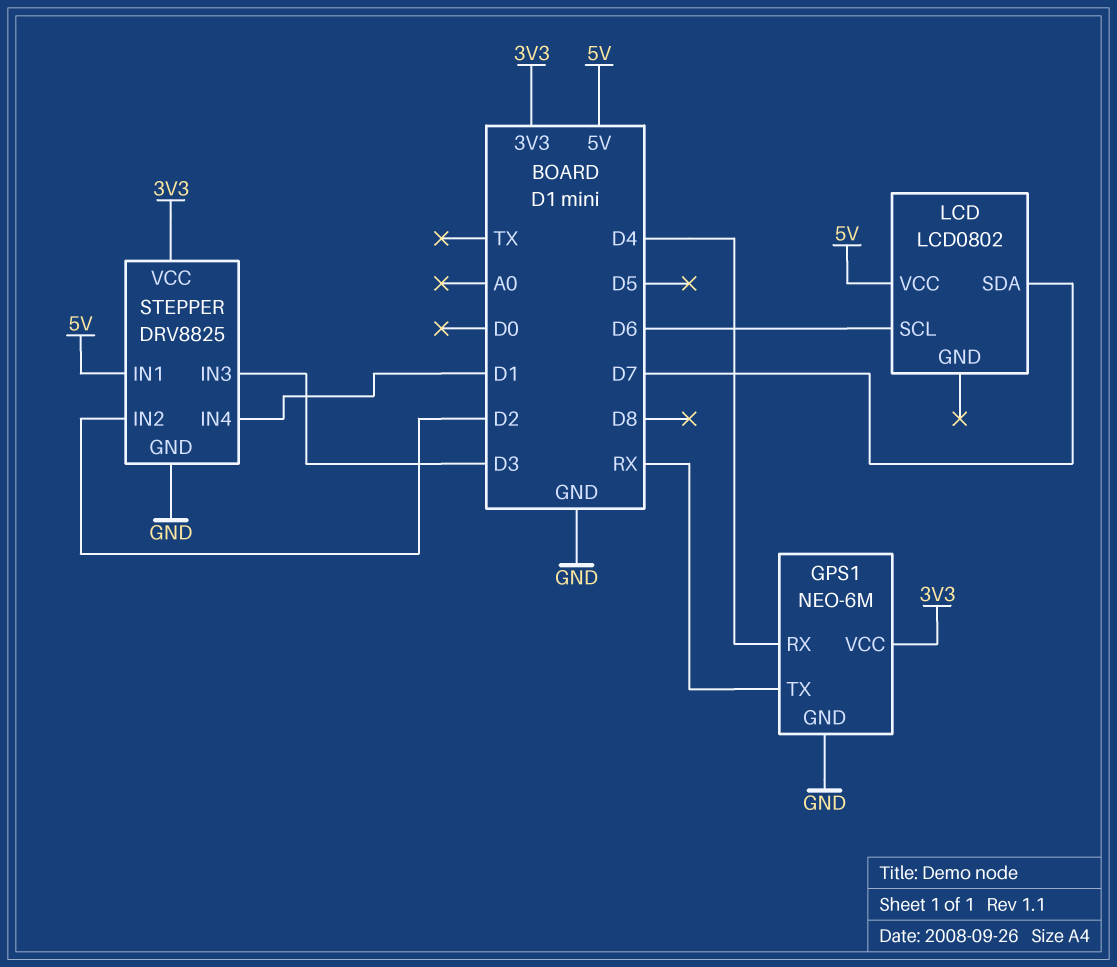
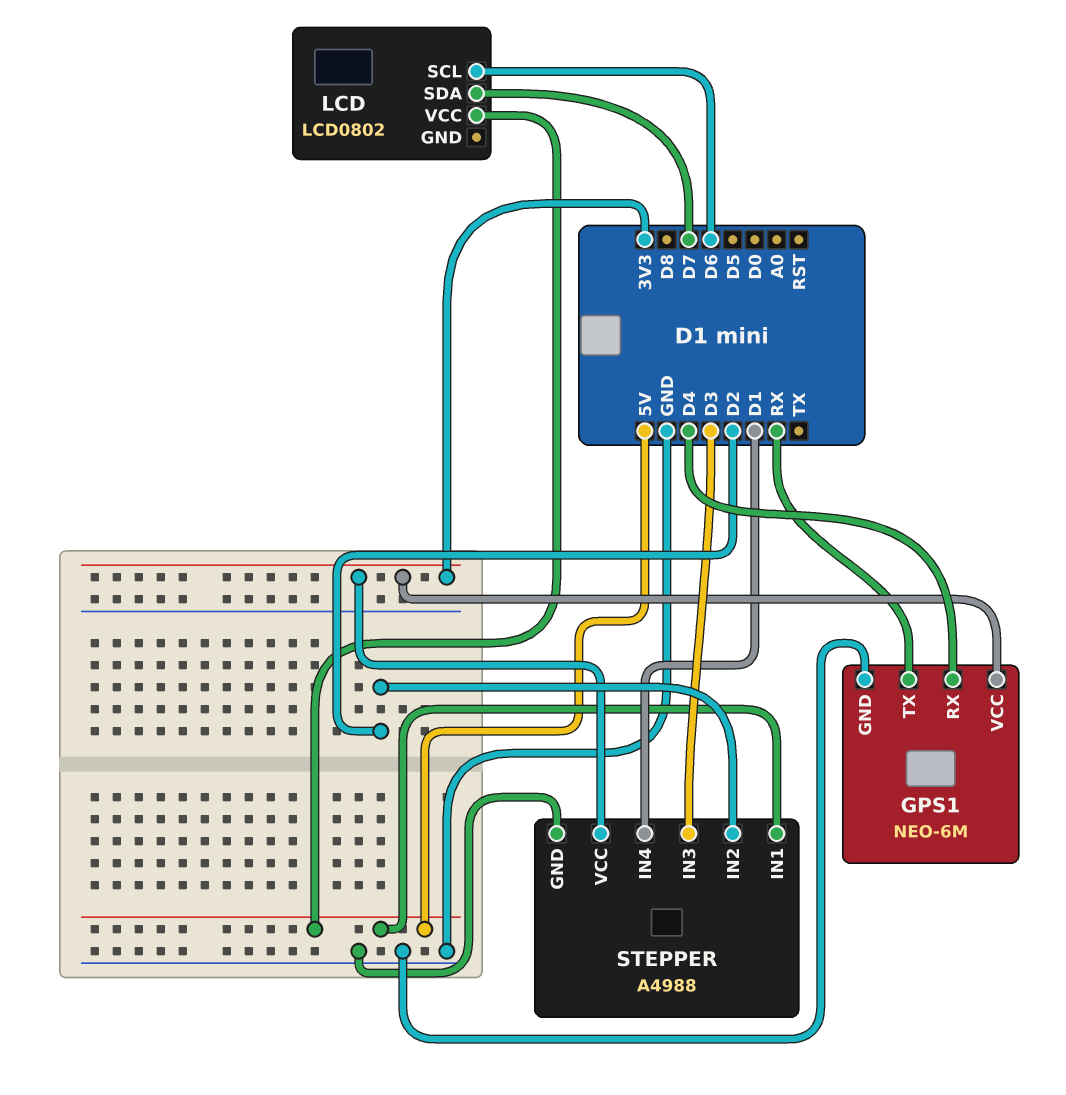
STEPPER: DRV8825 -> A4988

